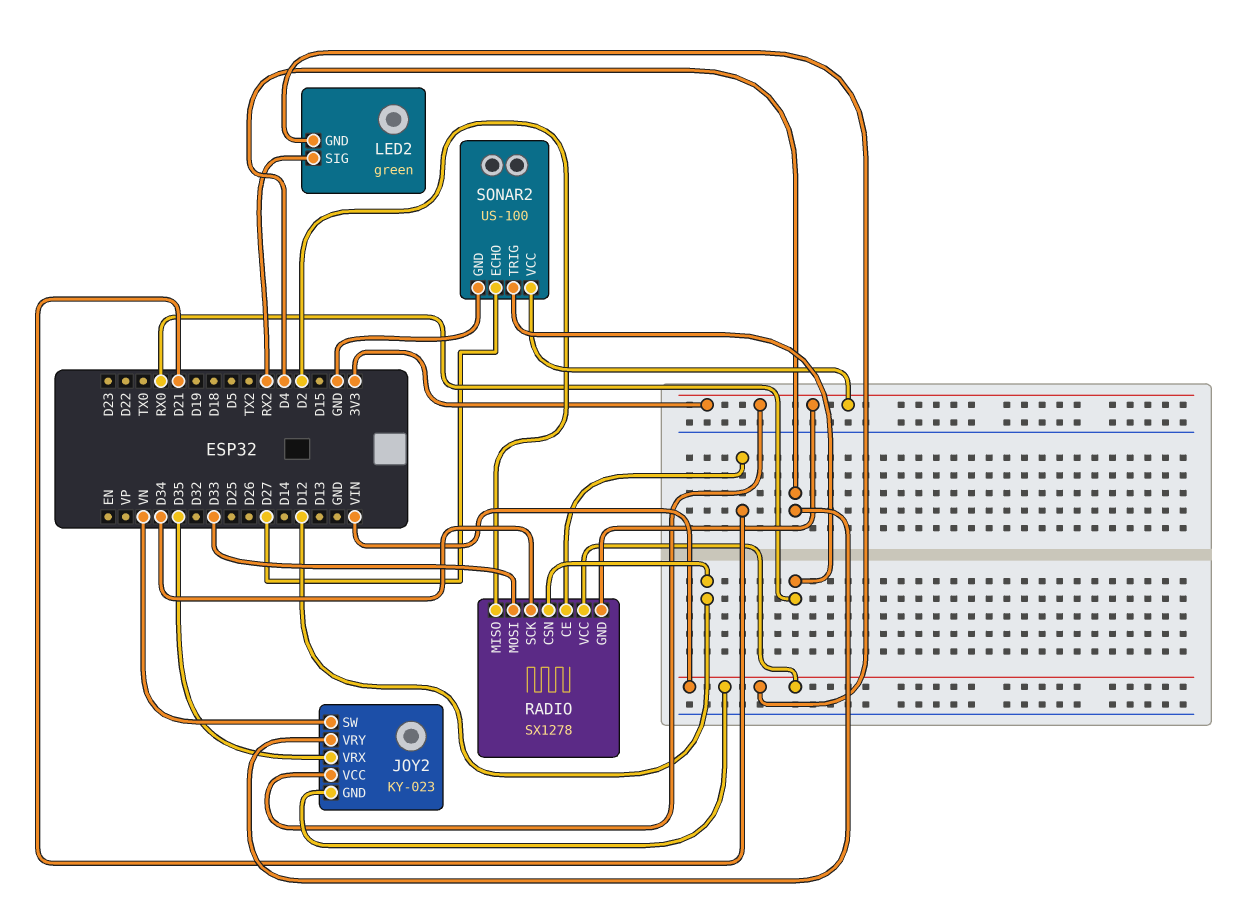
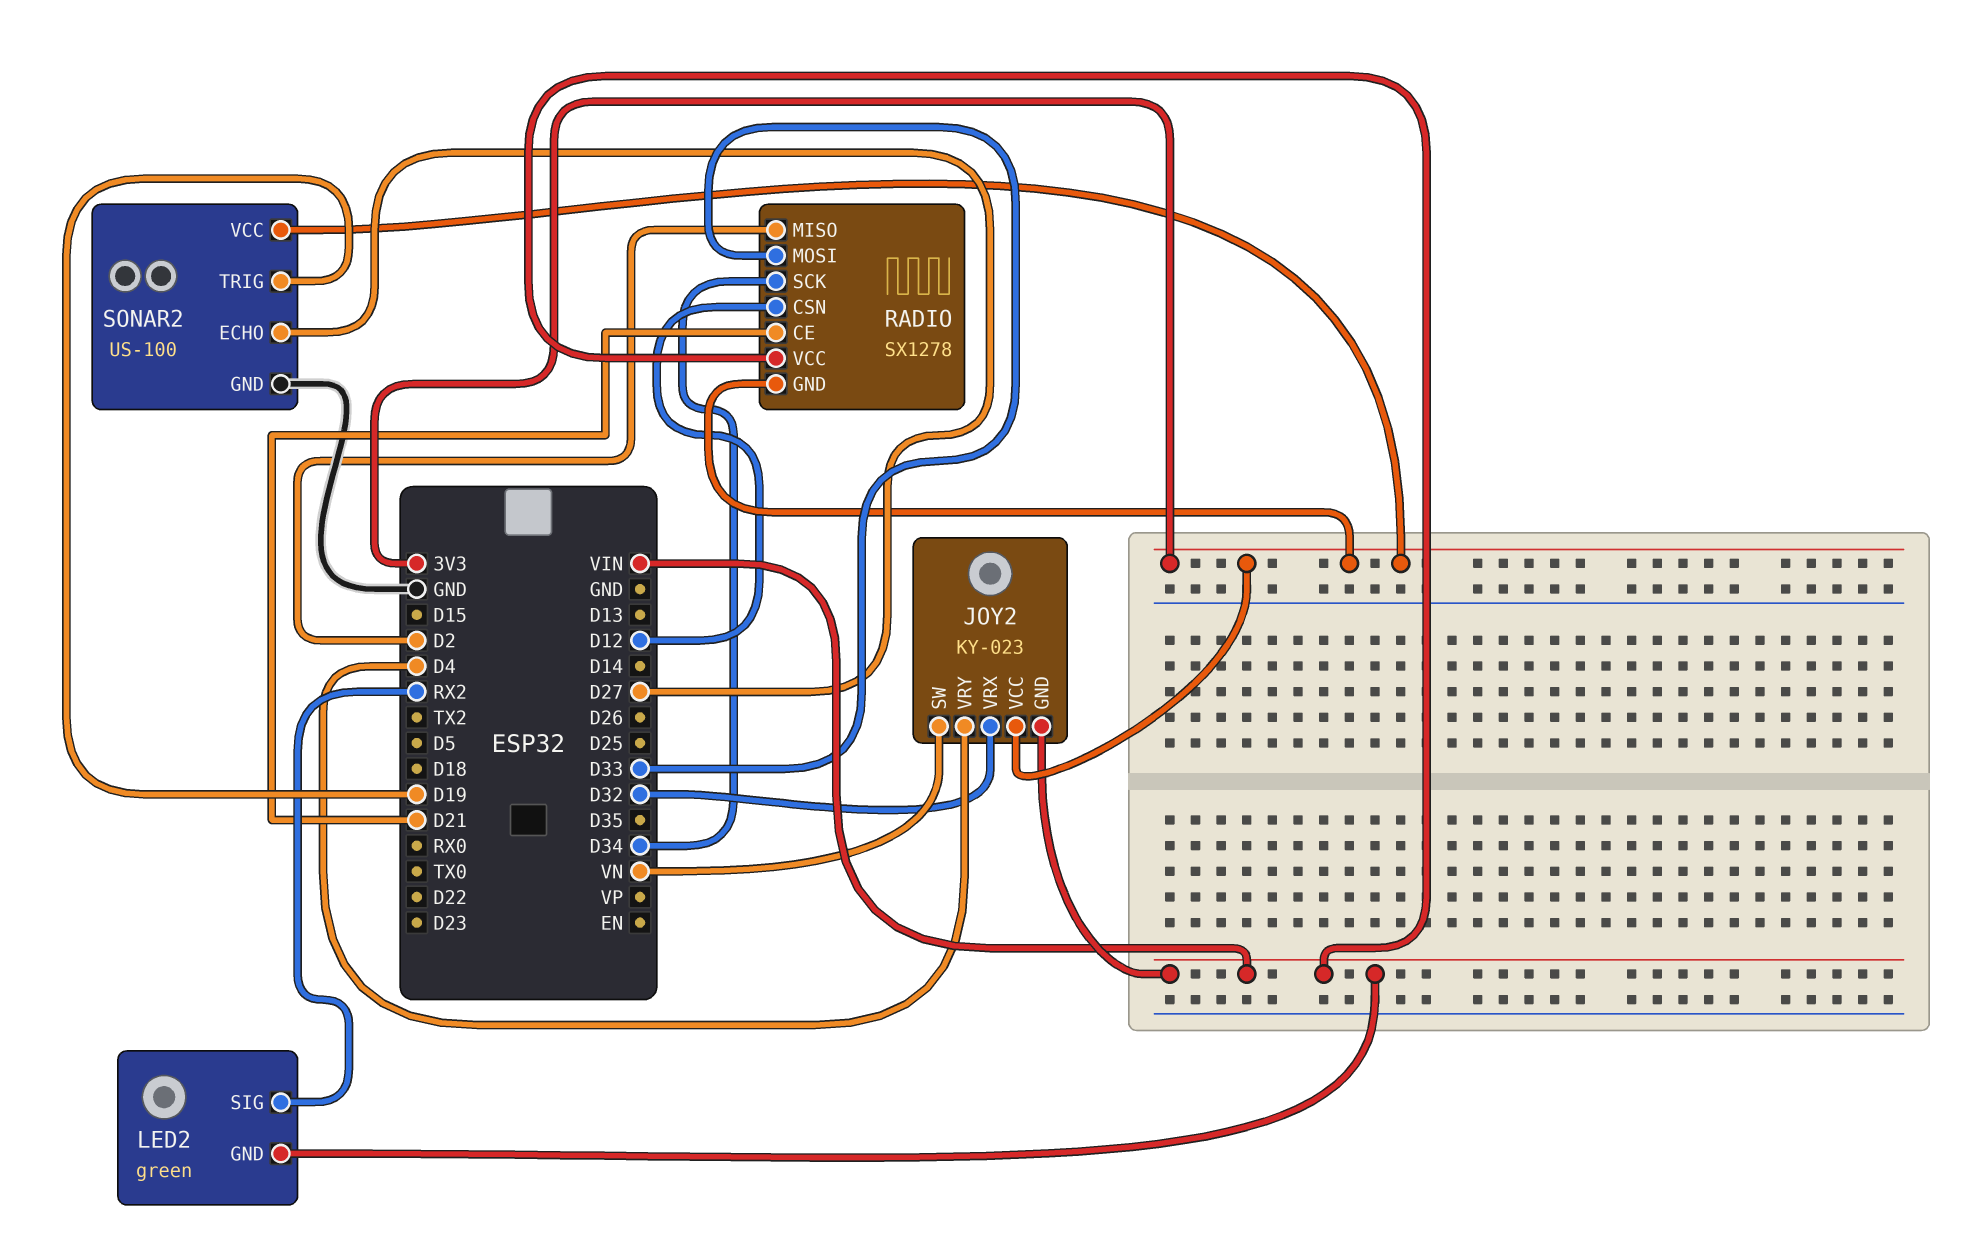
JOY2 pin VRX: D35 -> D32
SONAR2 pin TRIG: RX0 -> D19

